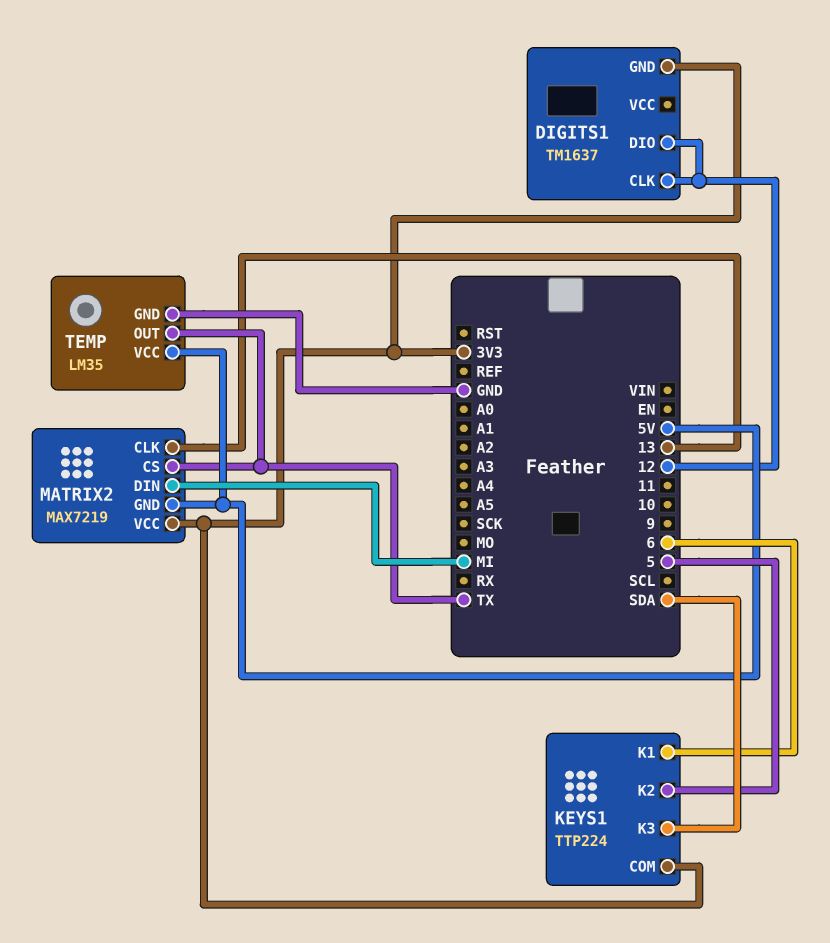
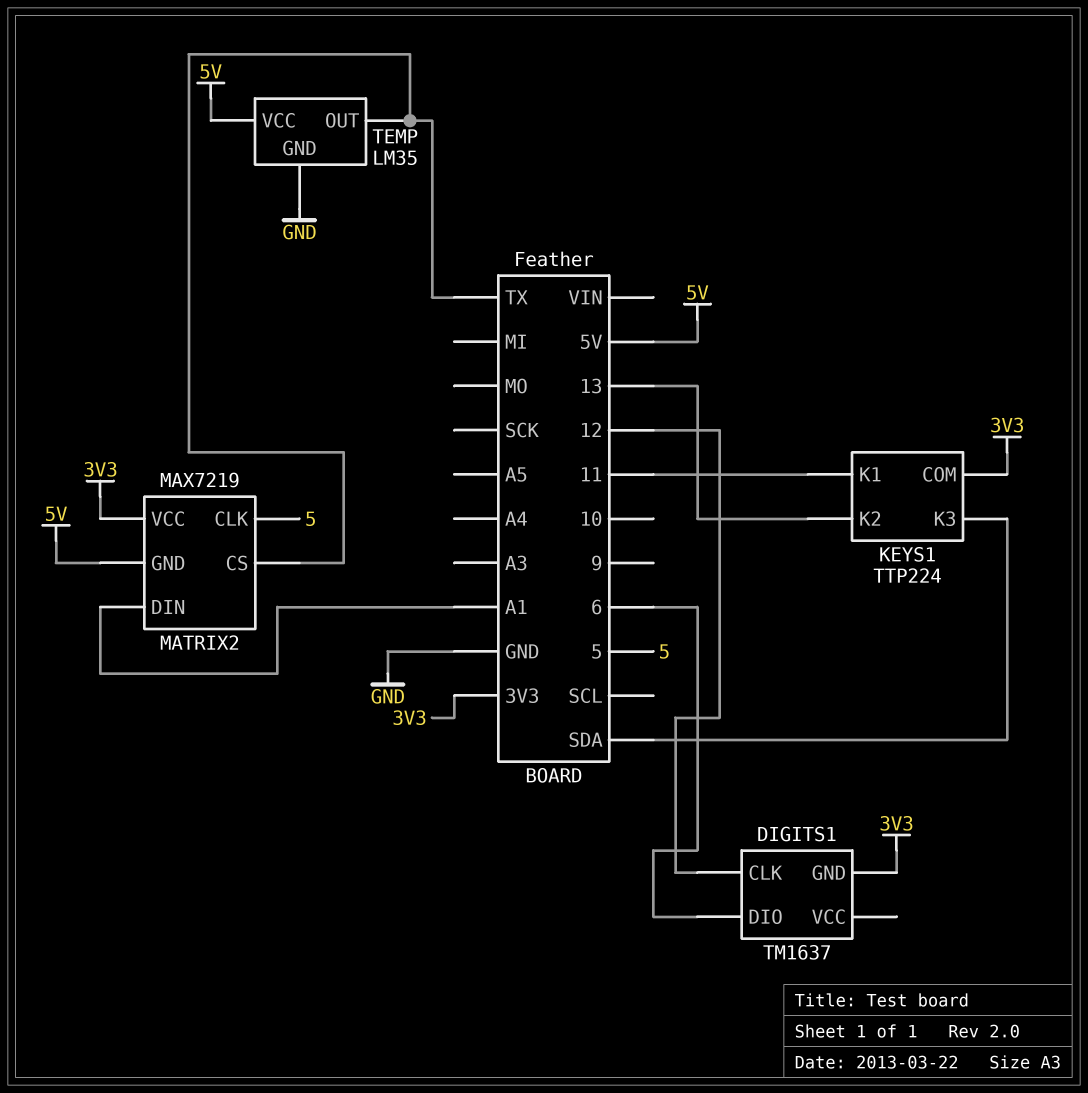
DIGITS1 pin DIO: 12 -> 6
KEYS1 pin K1: 6 -> 11
KEYS1 pin K2: 5 -> 13
MATRIX2 pin CLK: 13 -> 5
MATRIX2 pin DIN: MI -> A1

